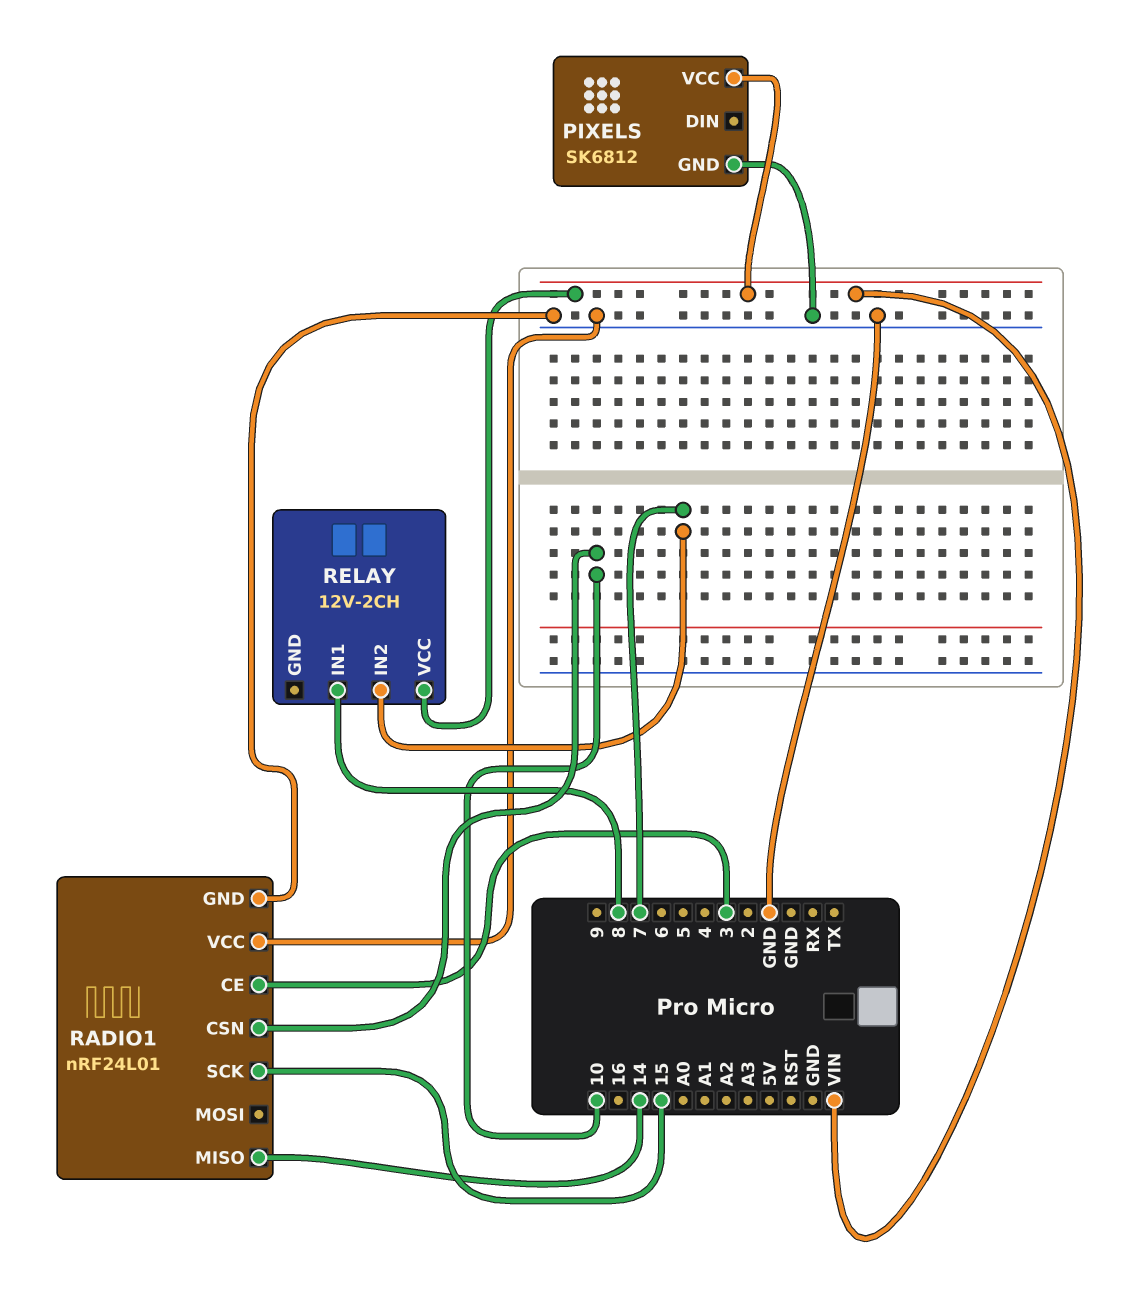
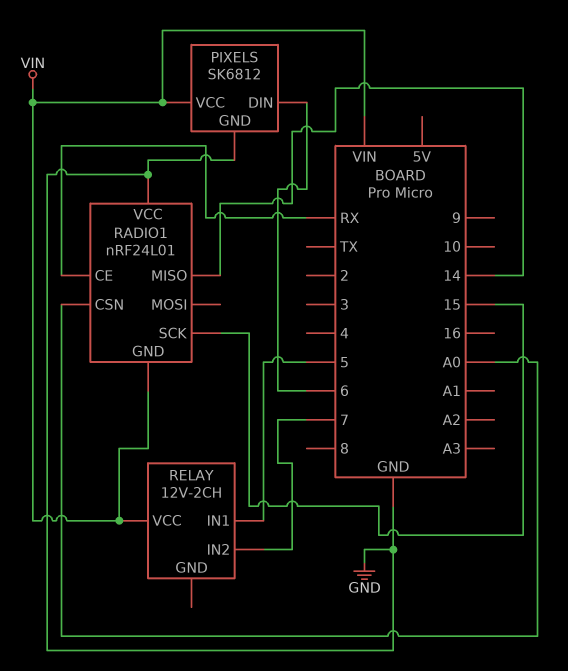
PIXELS pin DIN: none -> 6
RADIO1 pin CE: 3 -> RX
RADIO1 pin CSN: 10 -> A0
RADIO1 pin GND: GND -> VIN
RELAY pin IN1: 8 -> 5

